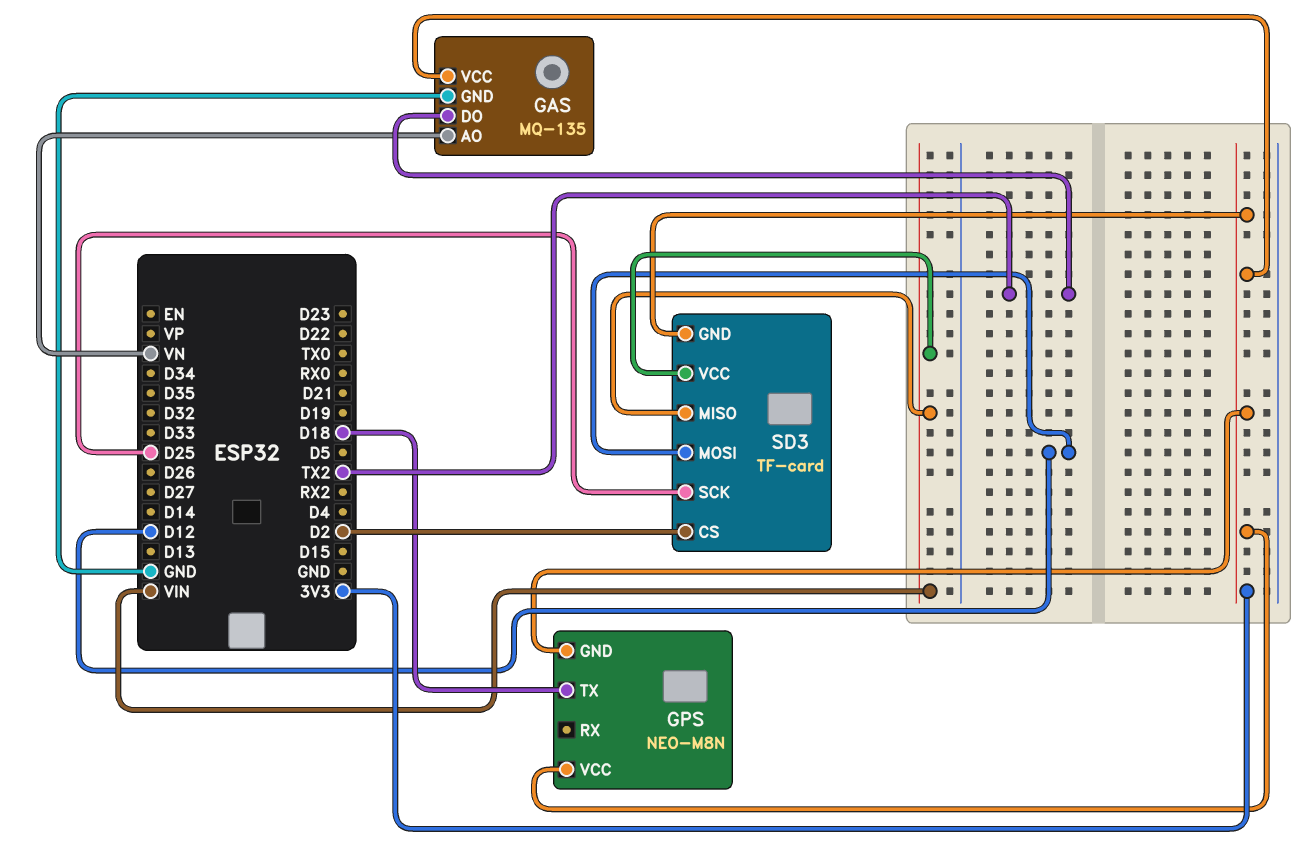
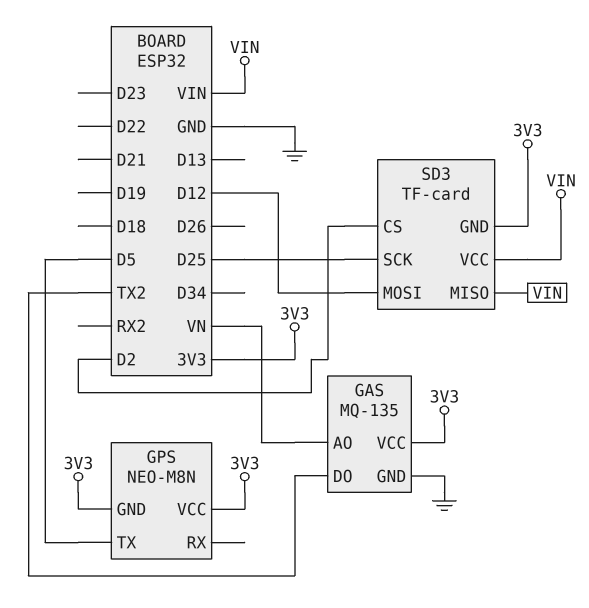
GPS pin TX: D18 -> D5

